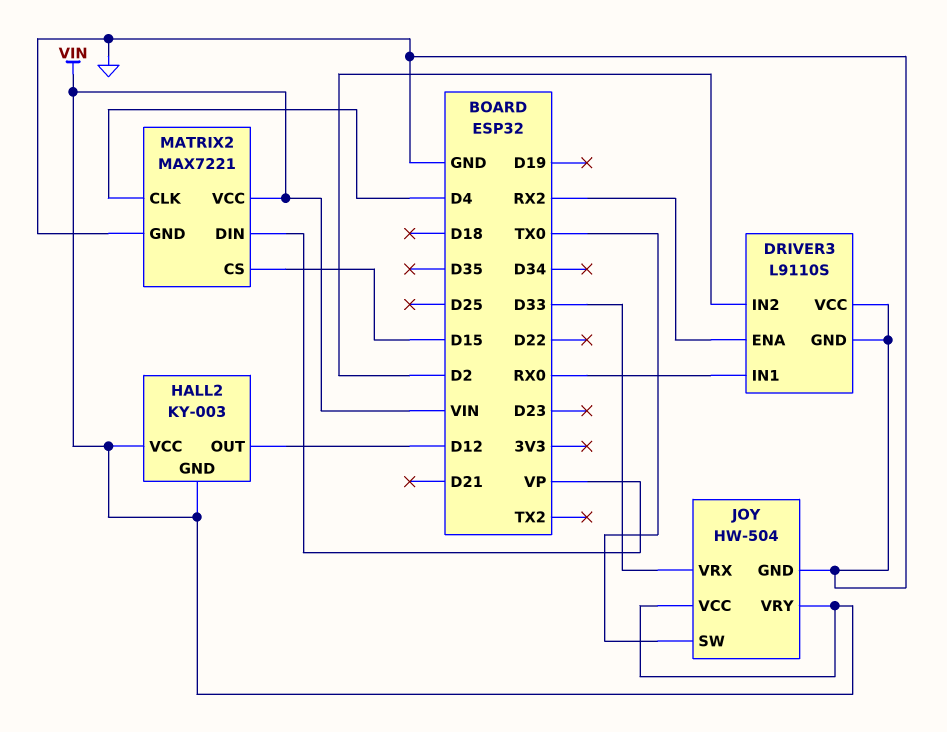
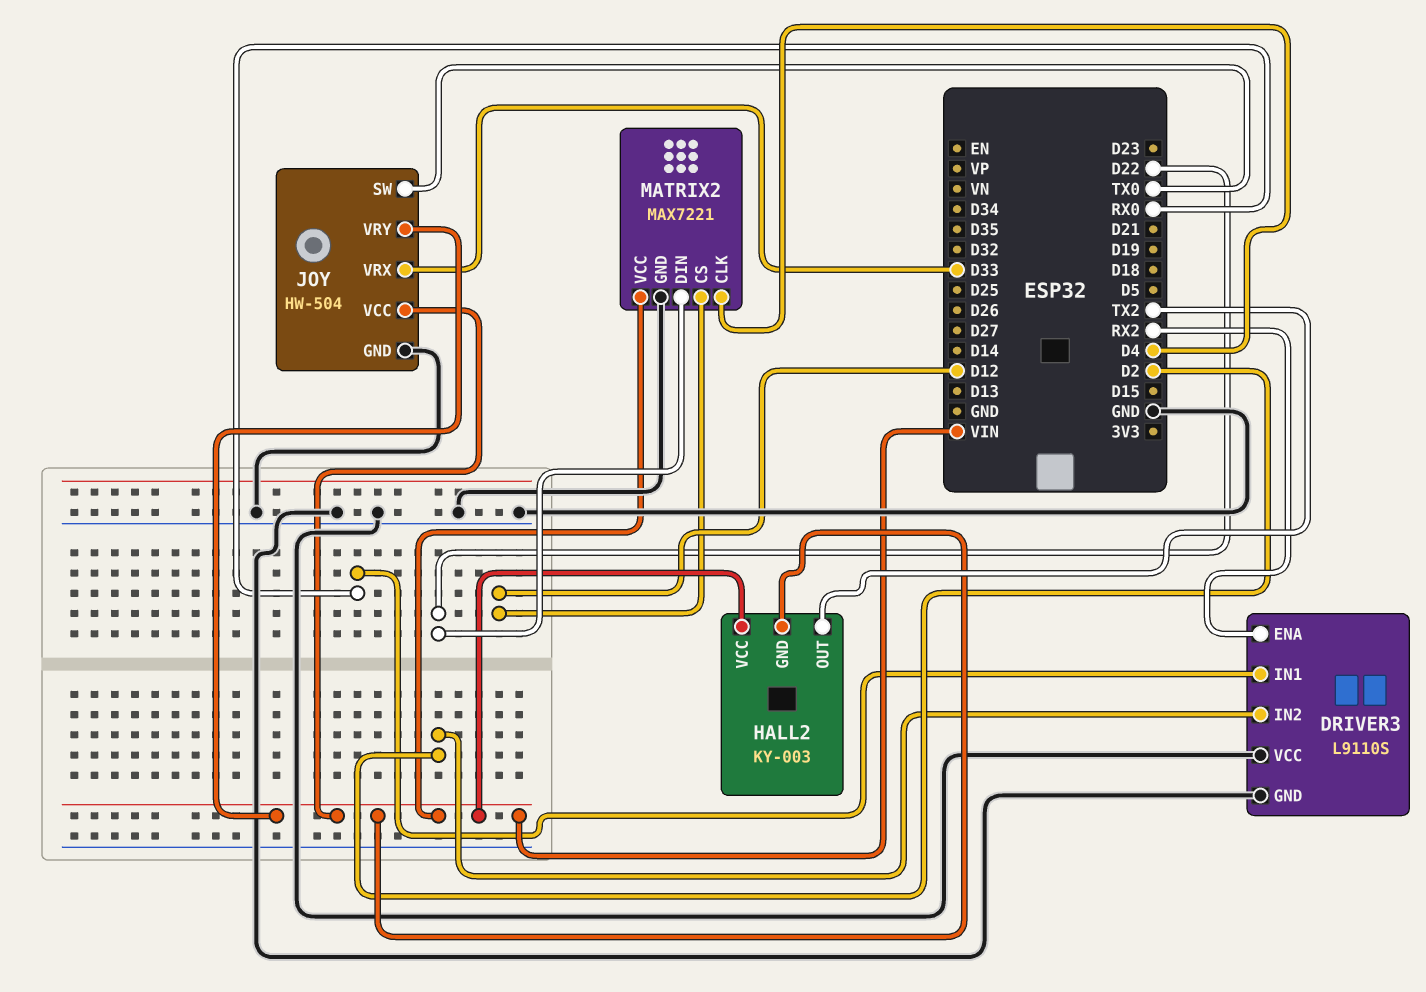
HALL2 pin OUT: D12 -> TX2
MATRIX2 pin CS: D15 -> D12
MATRIX2 pin DIN: VP -> D22

